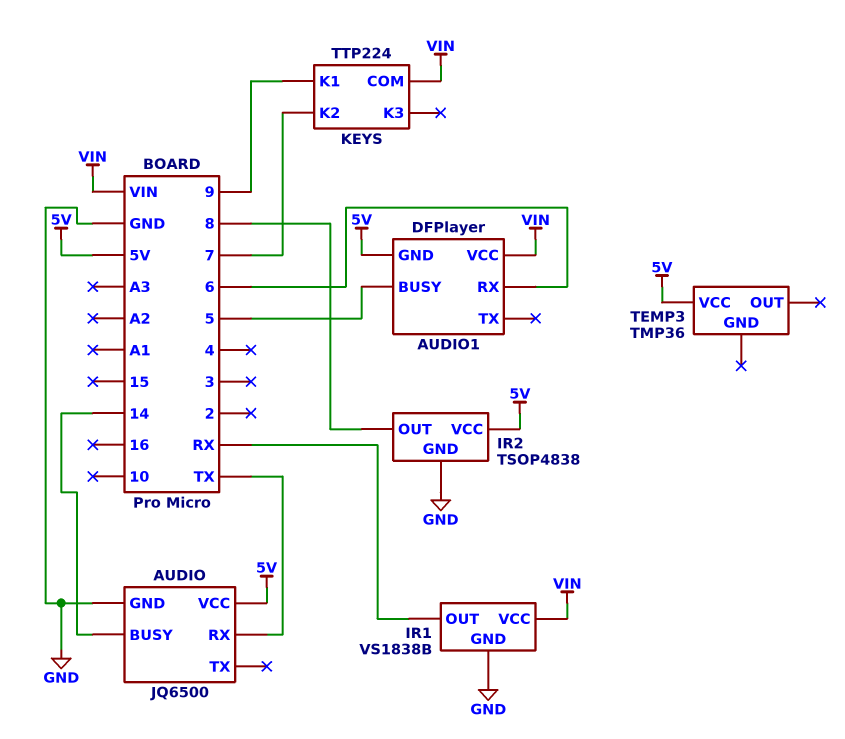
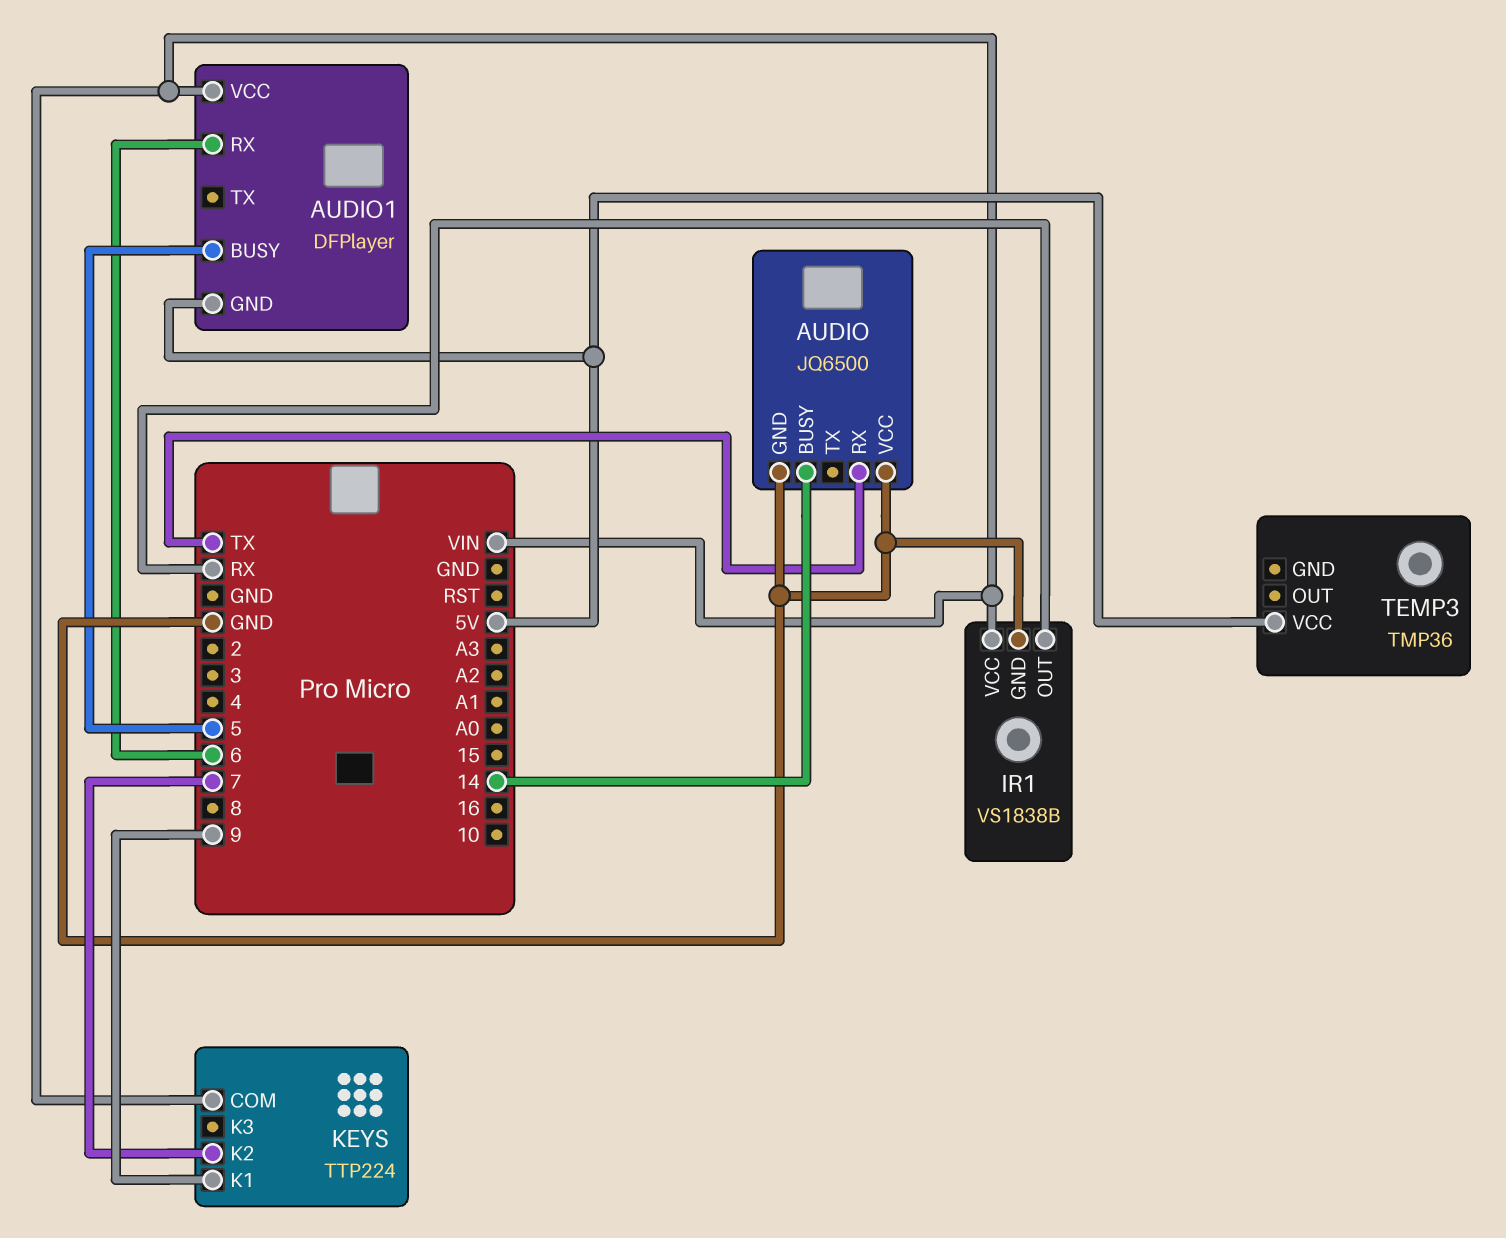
AUDIO pin VCC: 5V -> GND
IR2: TSOP4838 -> none
IR2 pin GND: GND -> none
IR2 pin OUT: 8 -> none
IR2 pin VCC: 5V -> none

